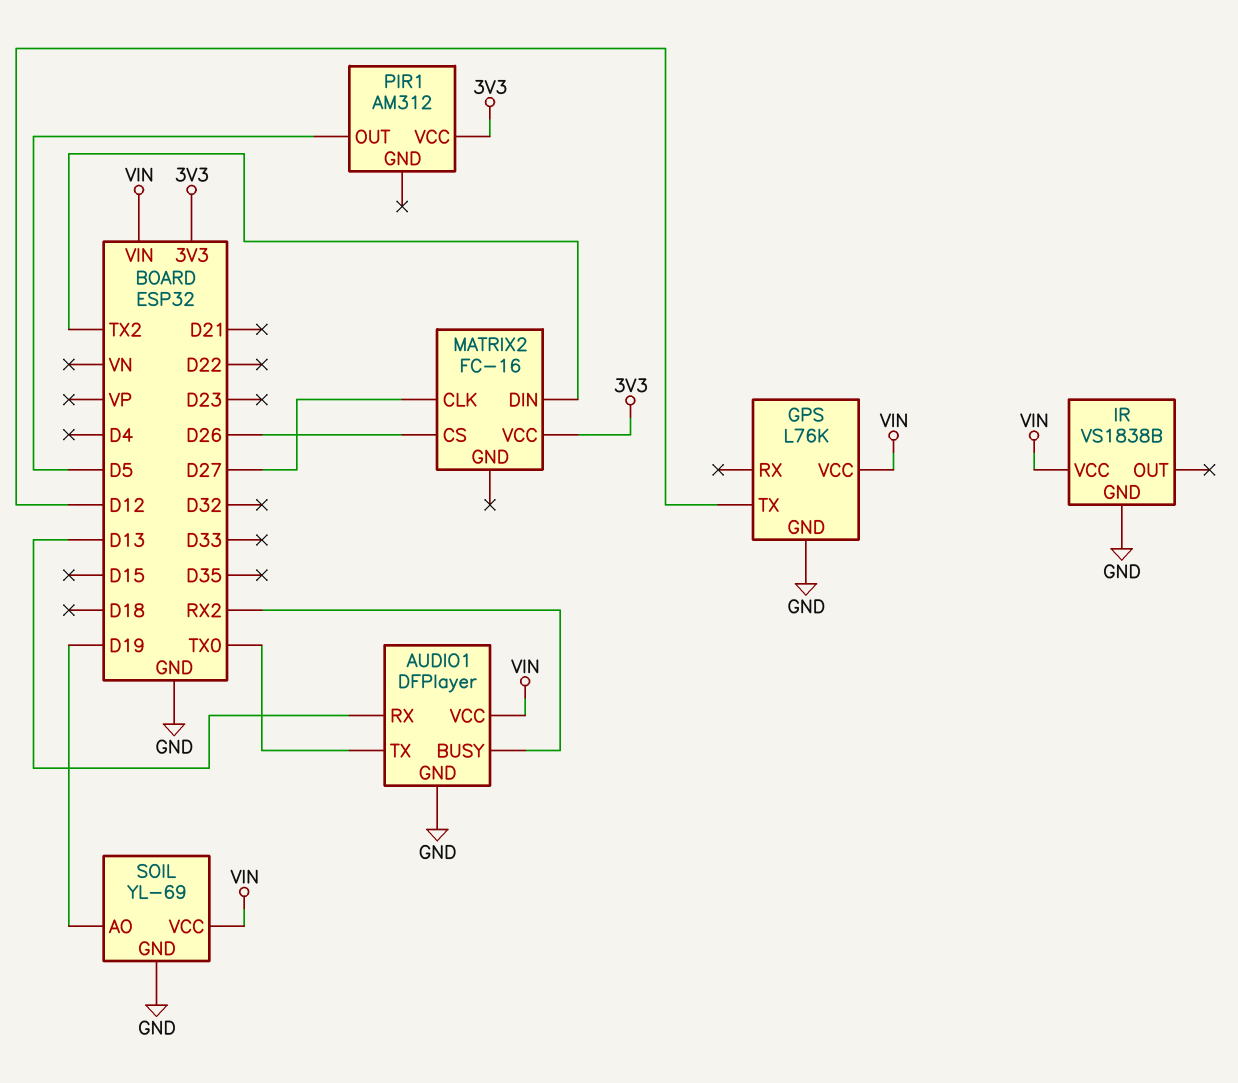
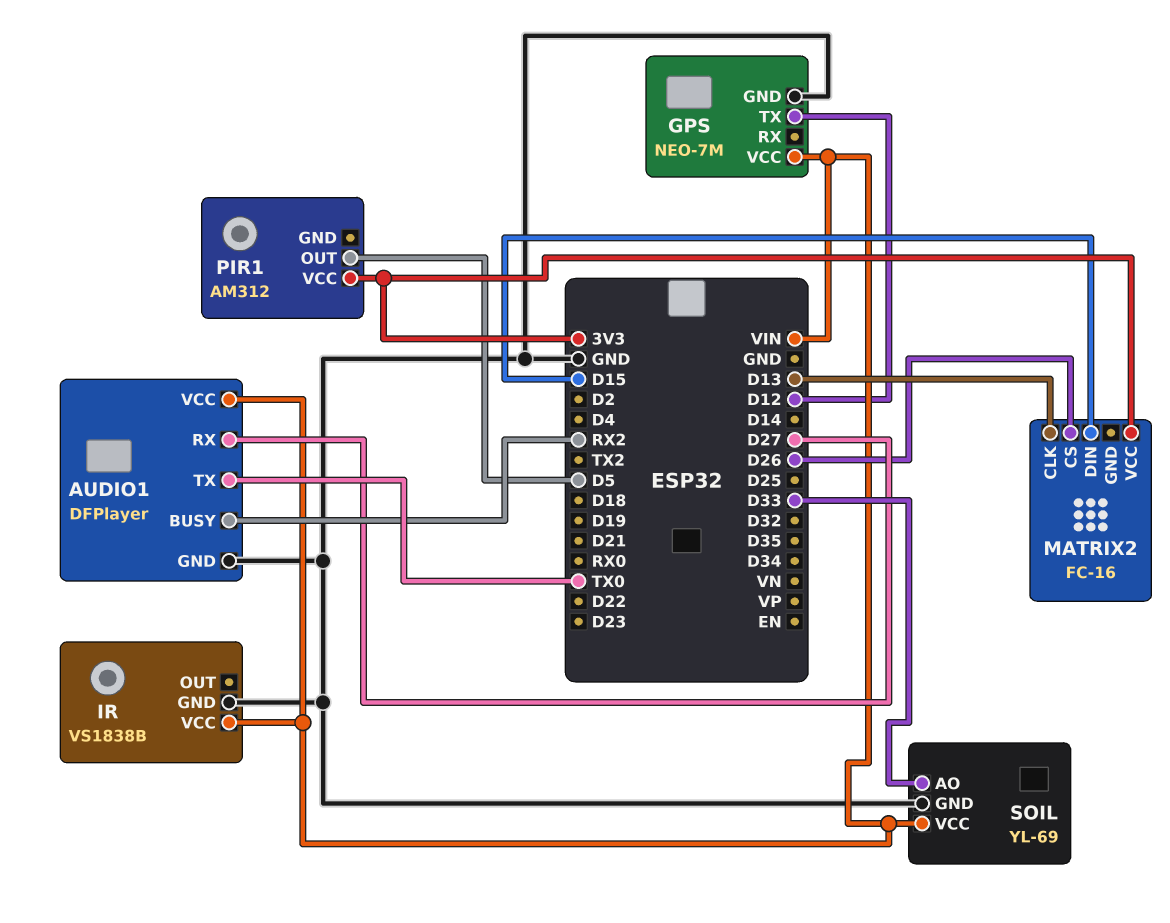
AUDIO1 pin RX: D13 -> D27
GPS: L76K -> NEO-7M
MATRIX2 pin CLK: D27 -> D13
MATRIX2 pin DIN: TX2 -> D15
SOIL pin AO: D19 -> D33

